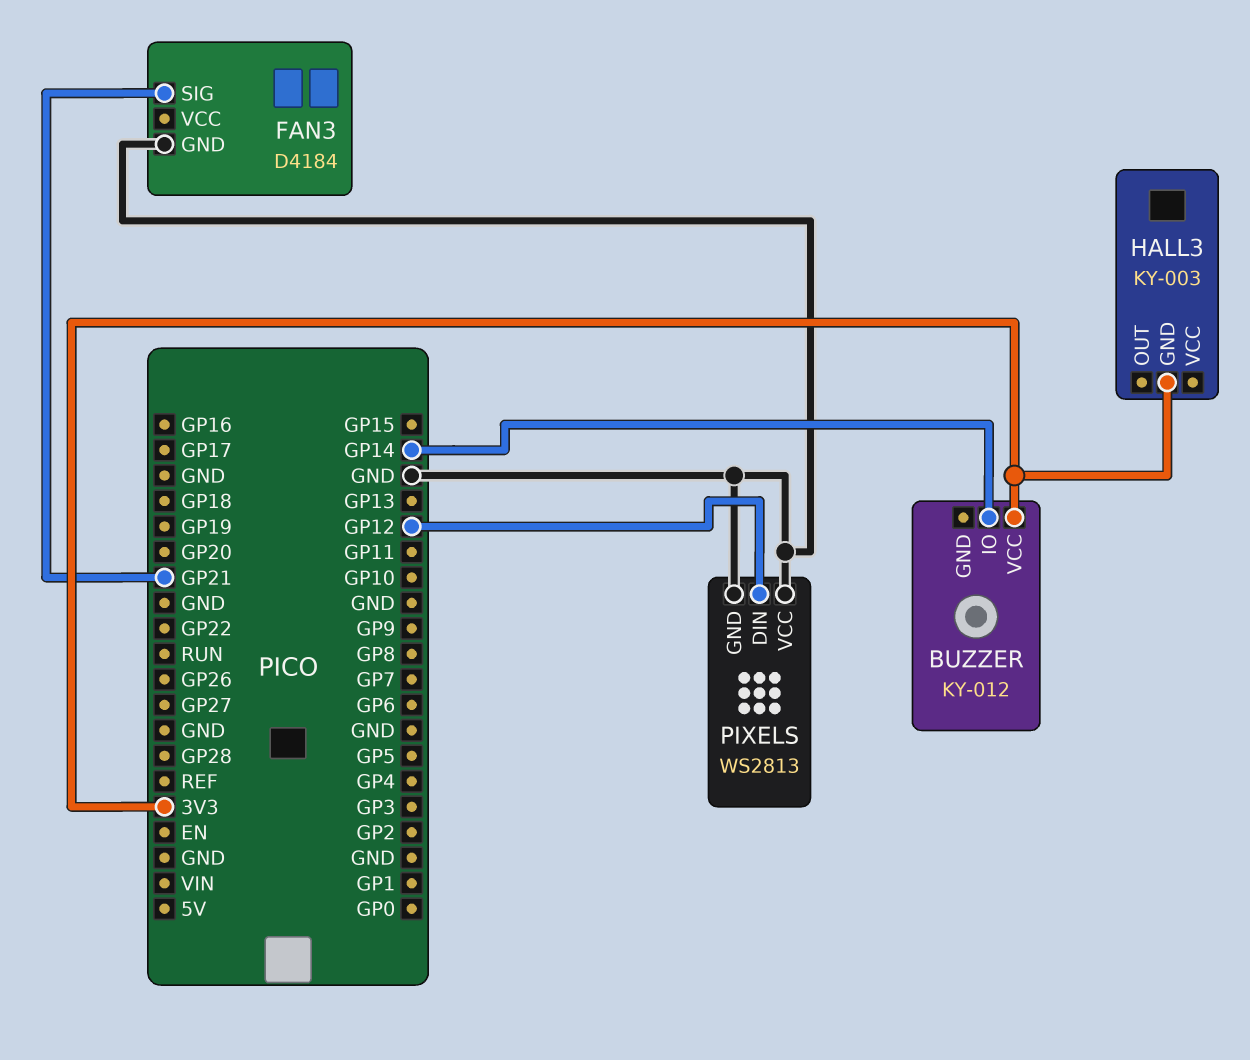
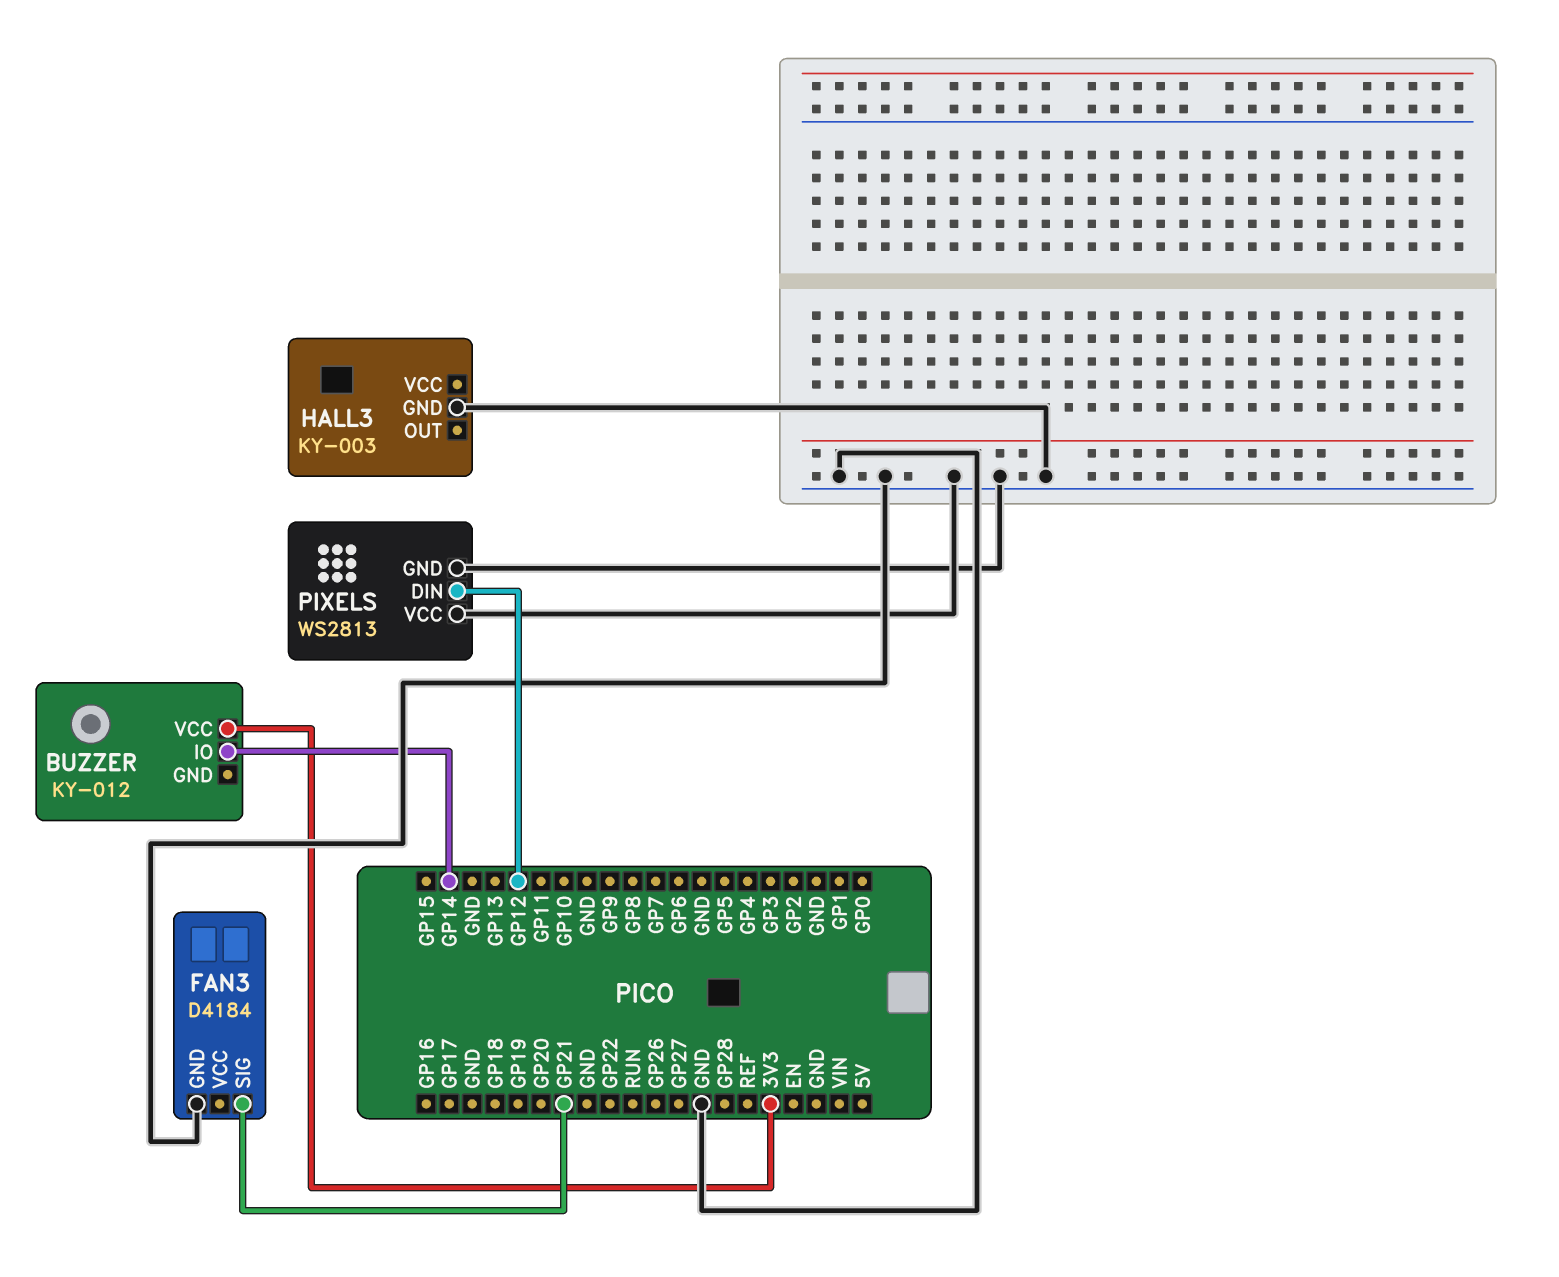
HALL3 pin GND: 3V3 -> GND

